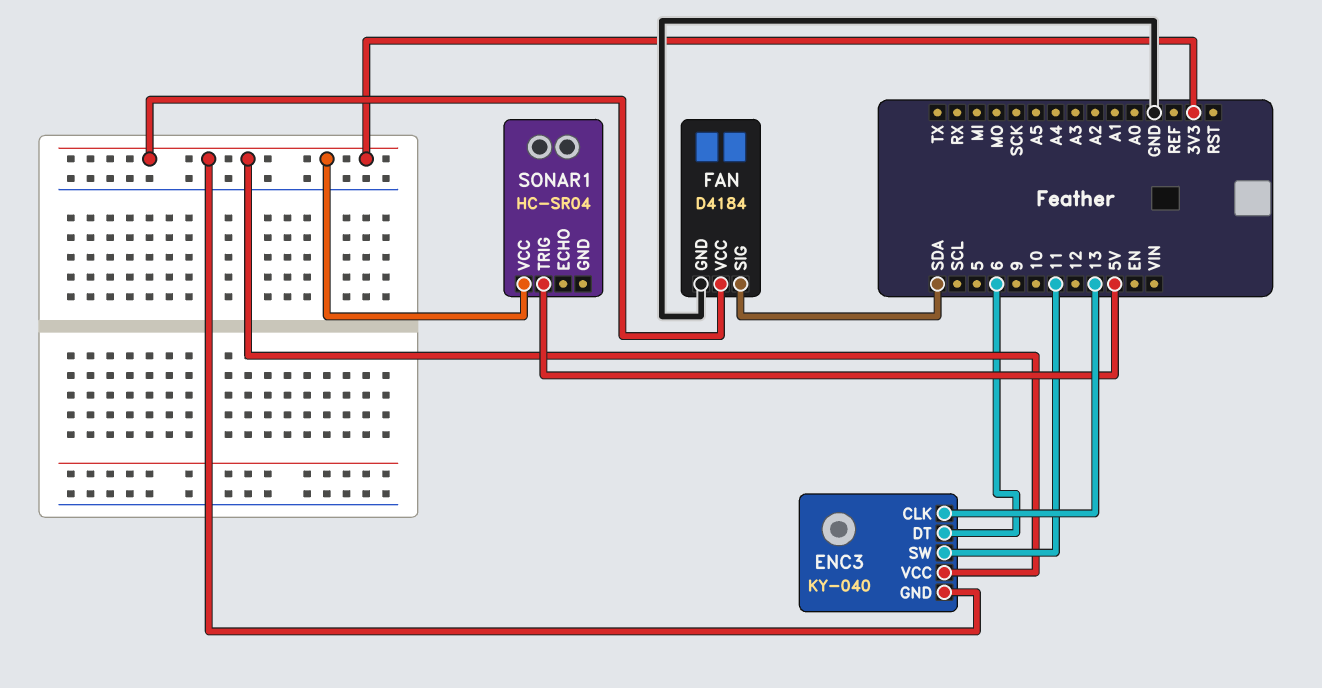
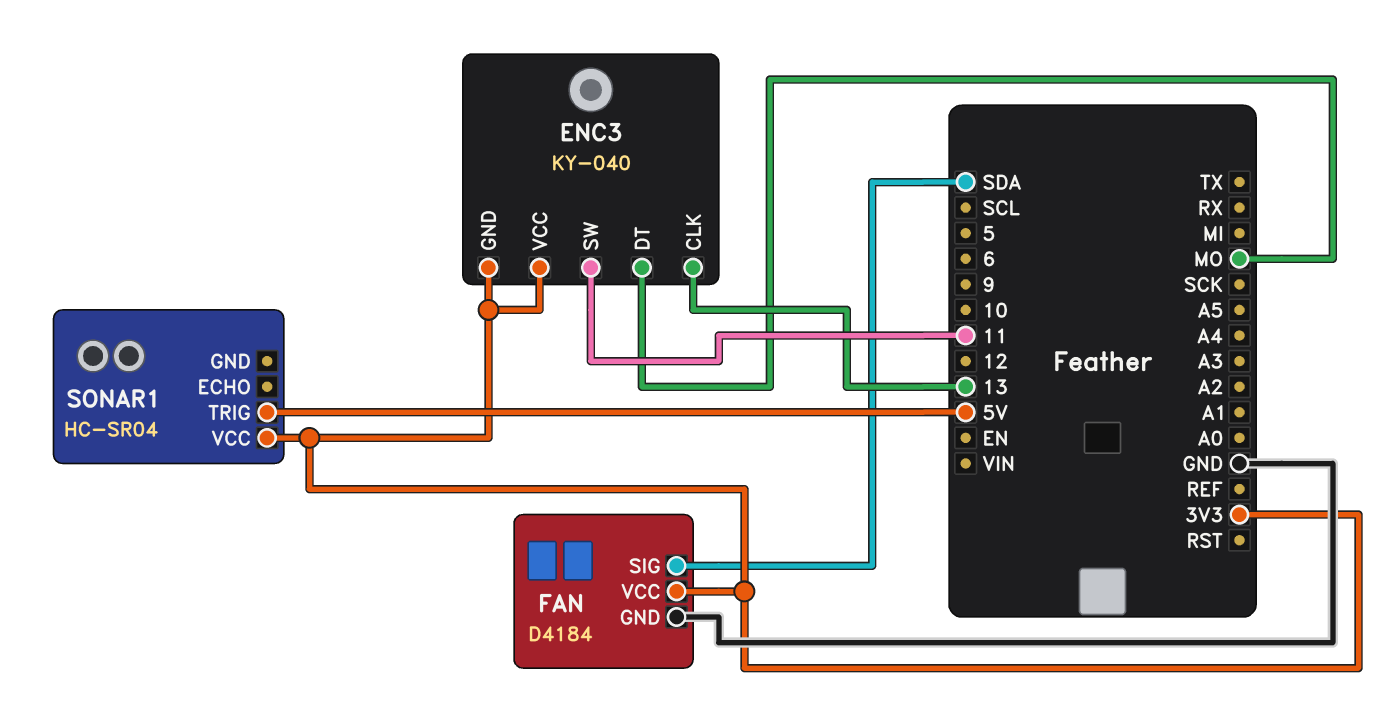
ENC3 pin DT: 6 -> MO

